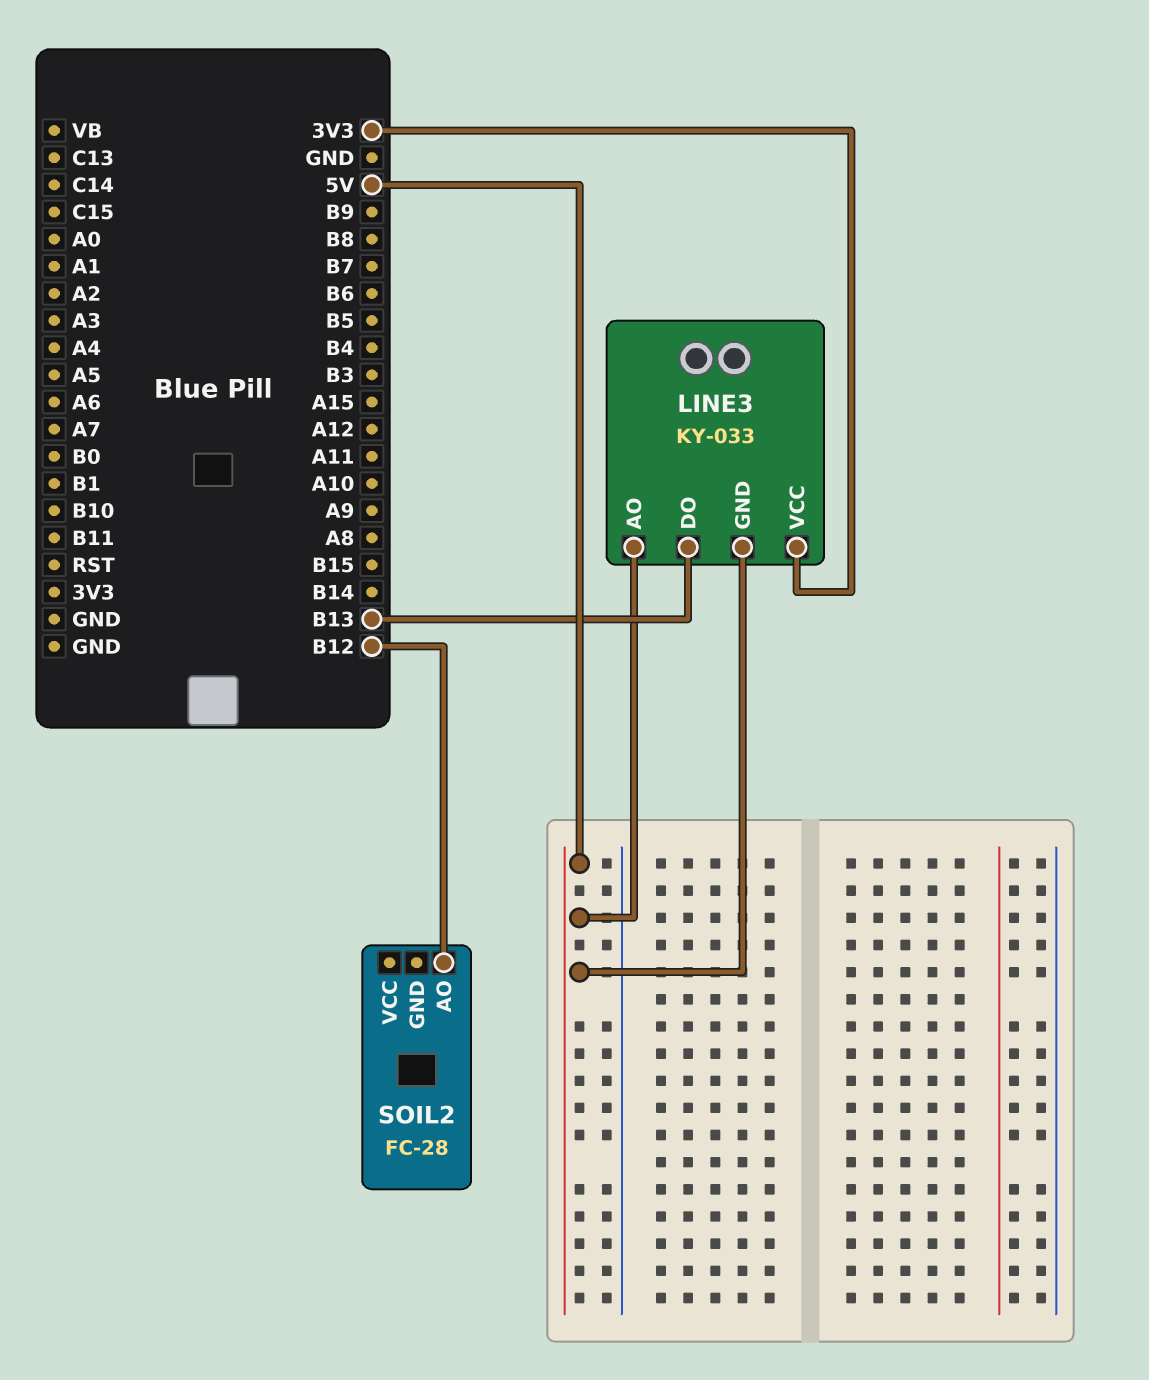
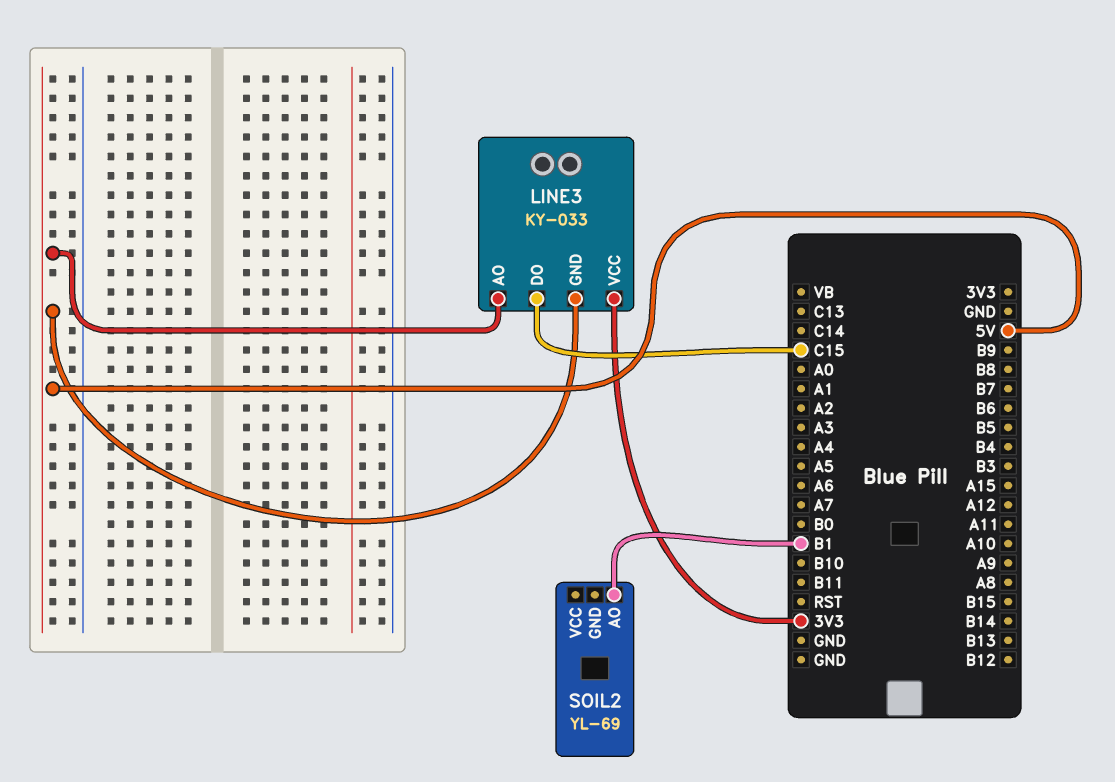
LINE3 pin DO: B13 -> C15
SOIL2: FC-28 -> YL-69
SOIL2 pin AO: B12 -> B1

